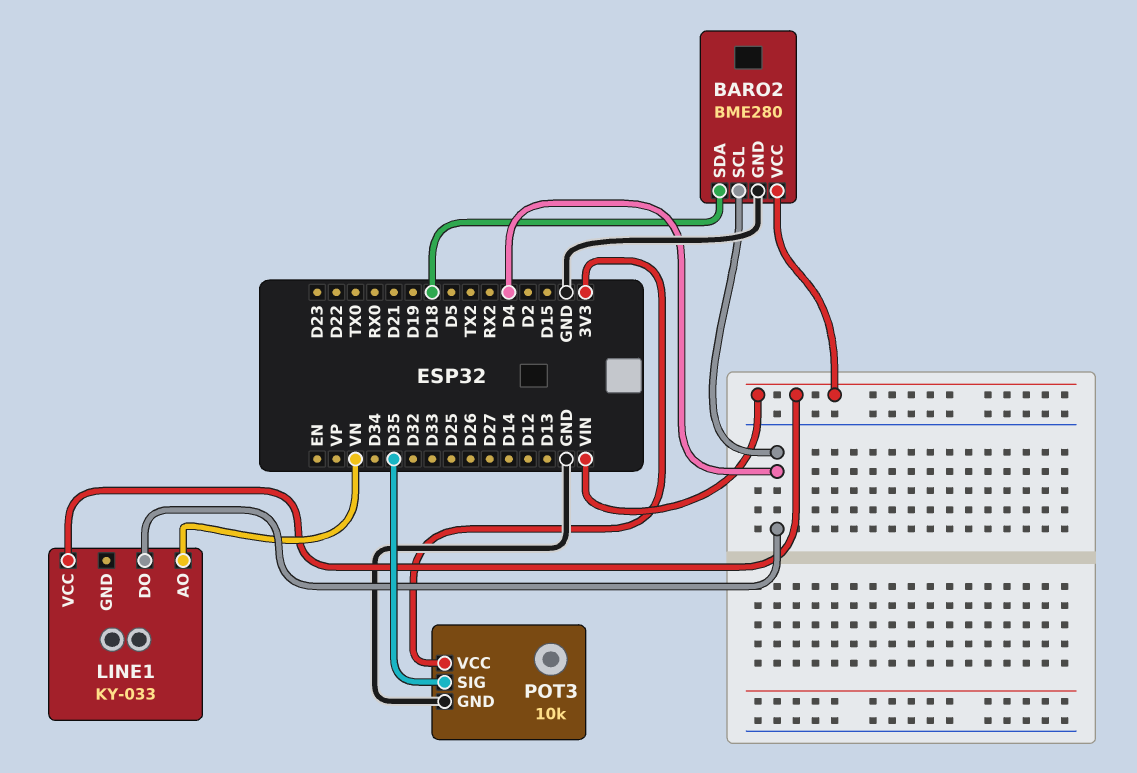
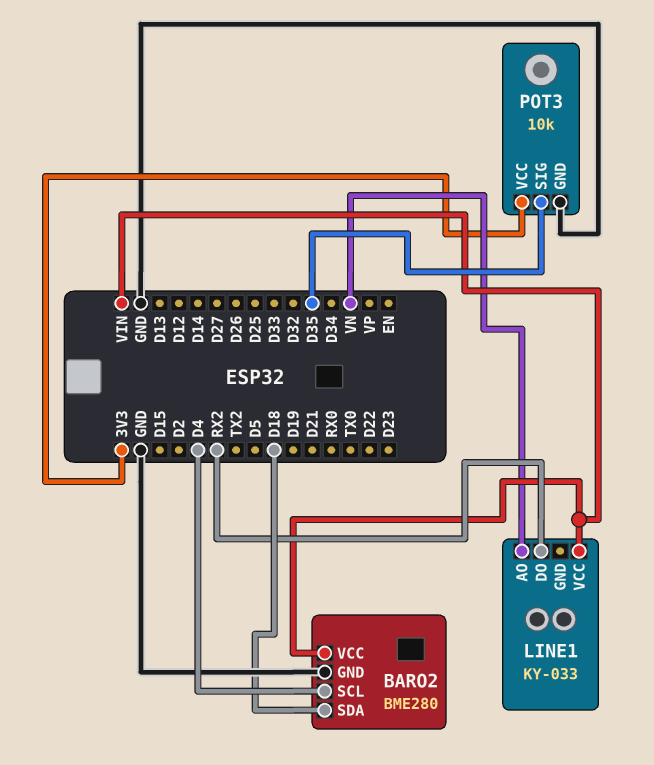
LINE1 pin DO: D4 -> RX2

